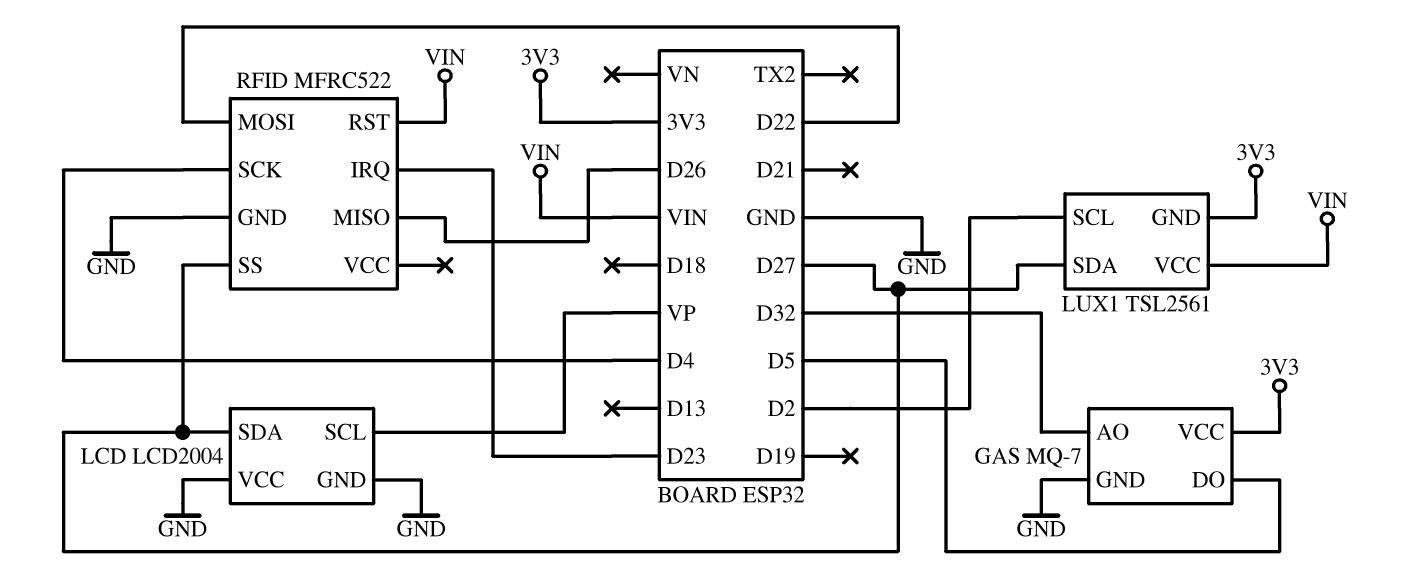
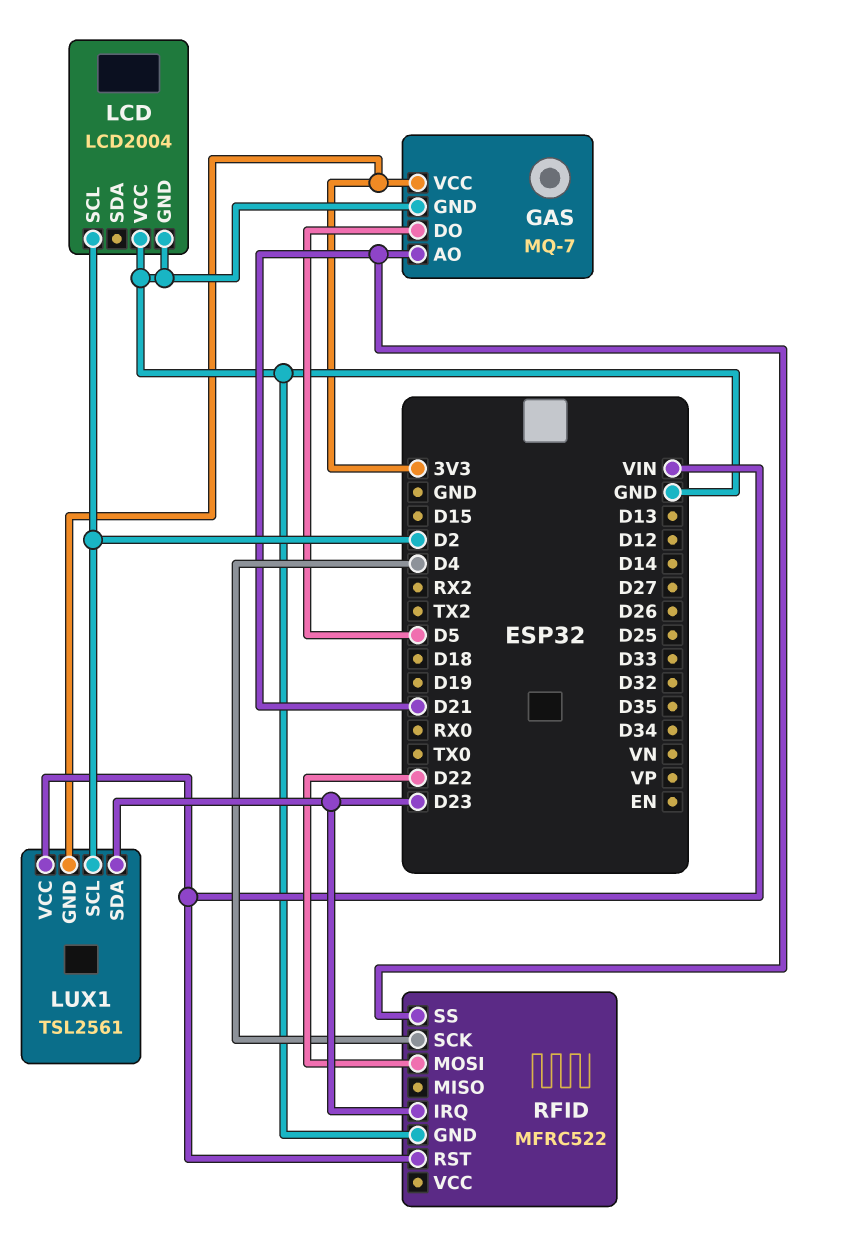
GAS pin AO: D32 -> D21
LCD pin SCL: VP -> D2
LCD pin SDA: D27 -> none
LUX1 pin SDA: D27 -> D23
RFID pin MISO: D26 -> none
RFID pin SS: D27 -> D21

